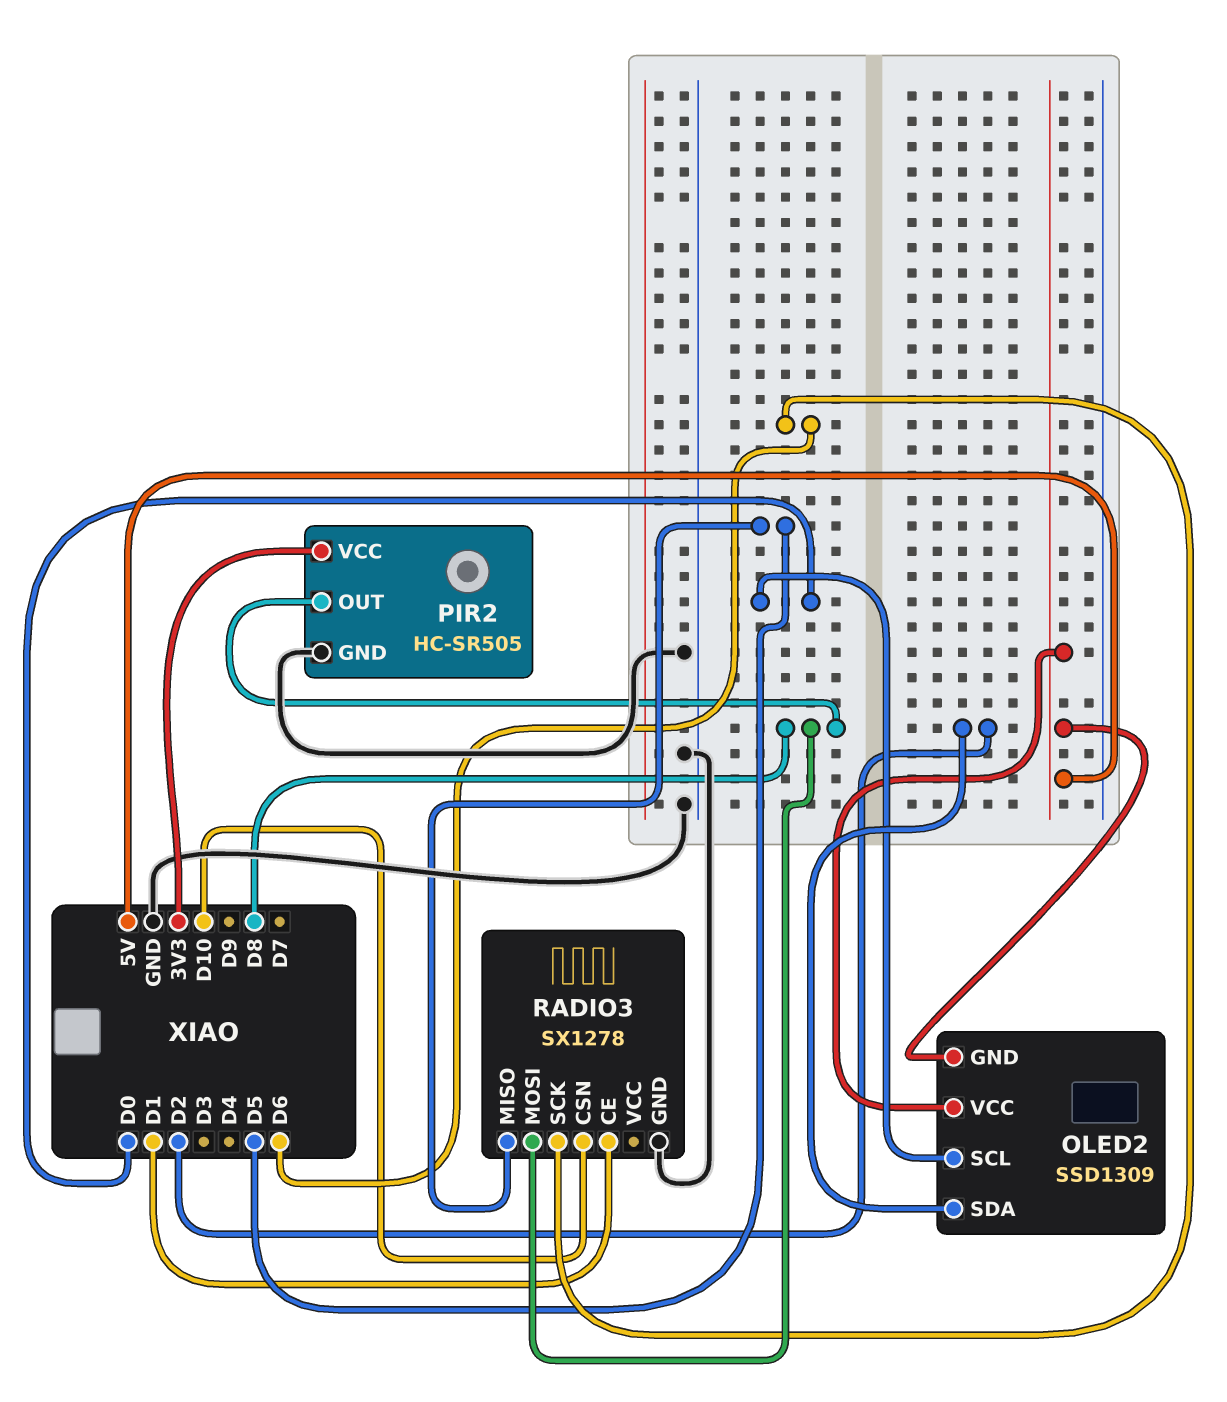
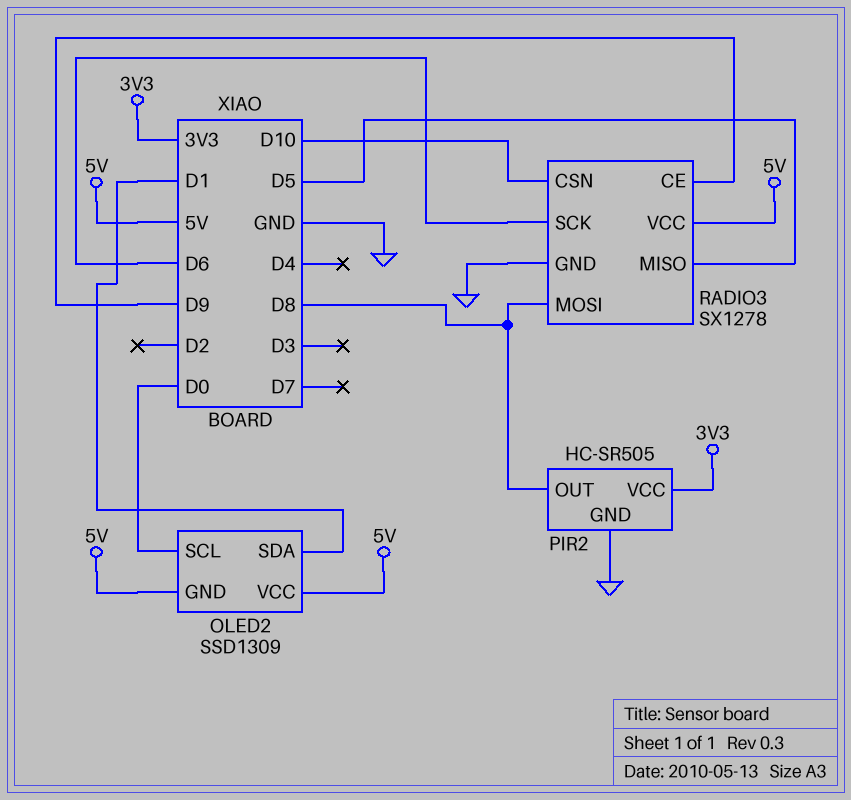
OLED2 pin SDA: D2 -> D1
RADIO3 pin CE: D1 -> D9
RADIO3 pin VCC: none -> 5V

